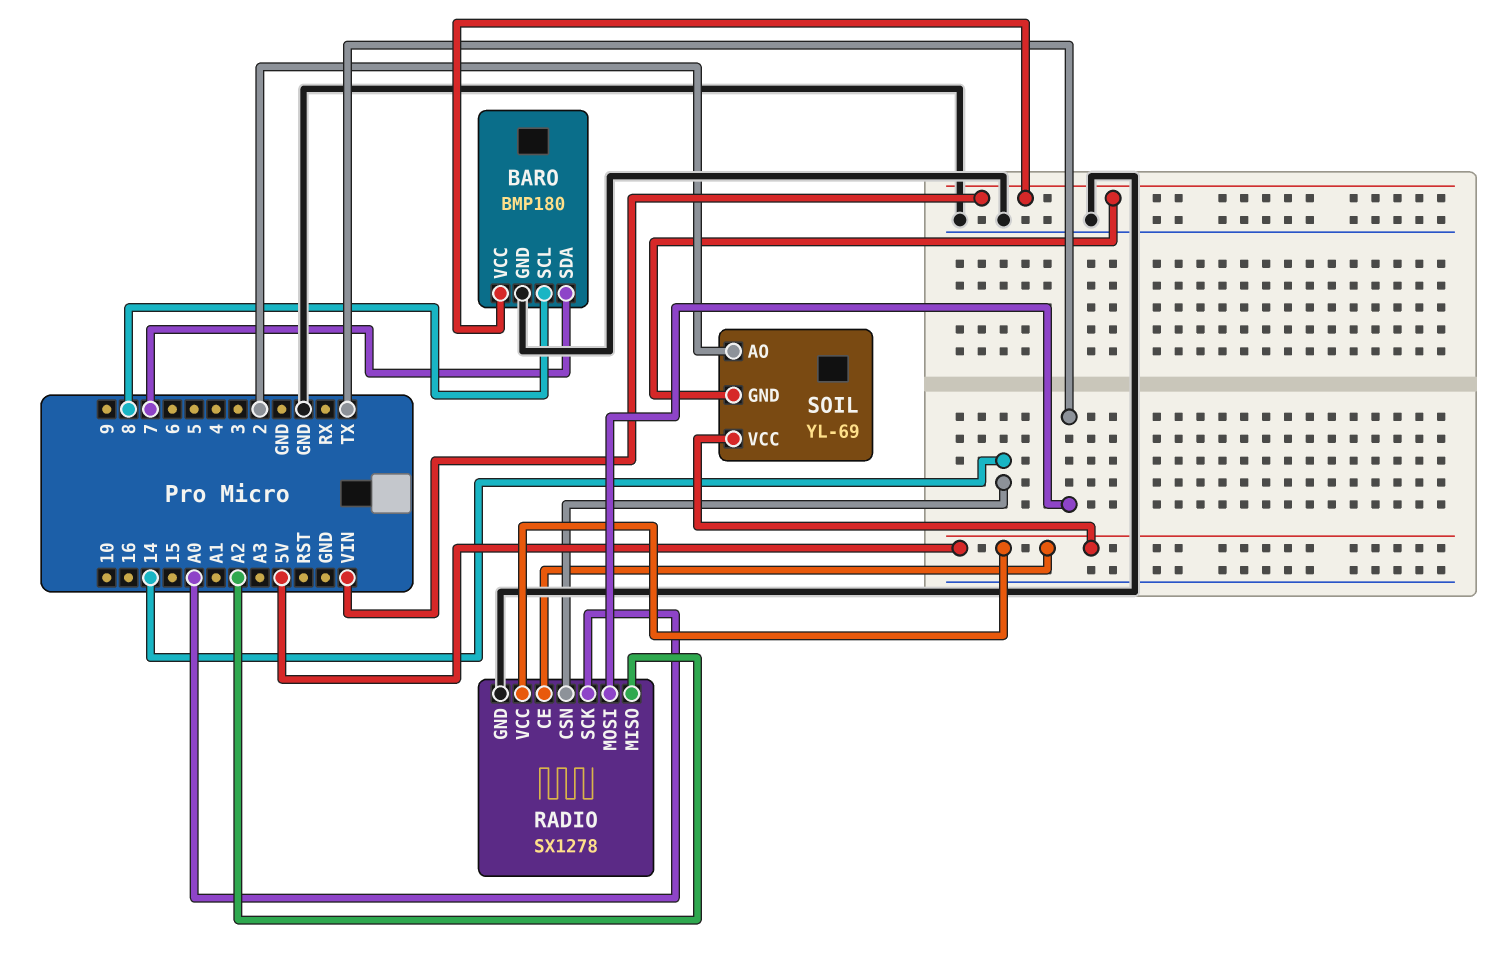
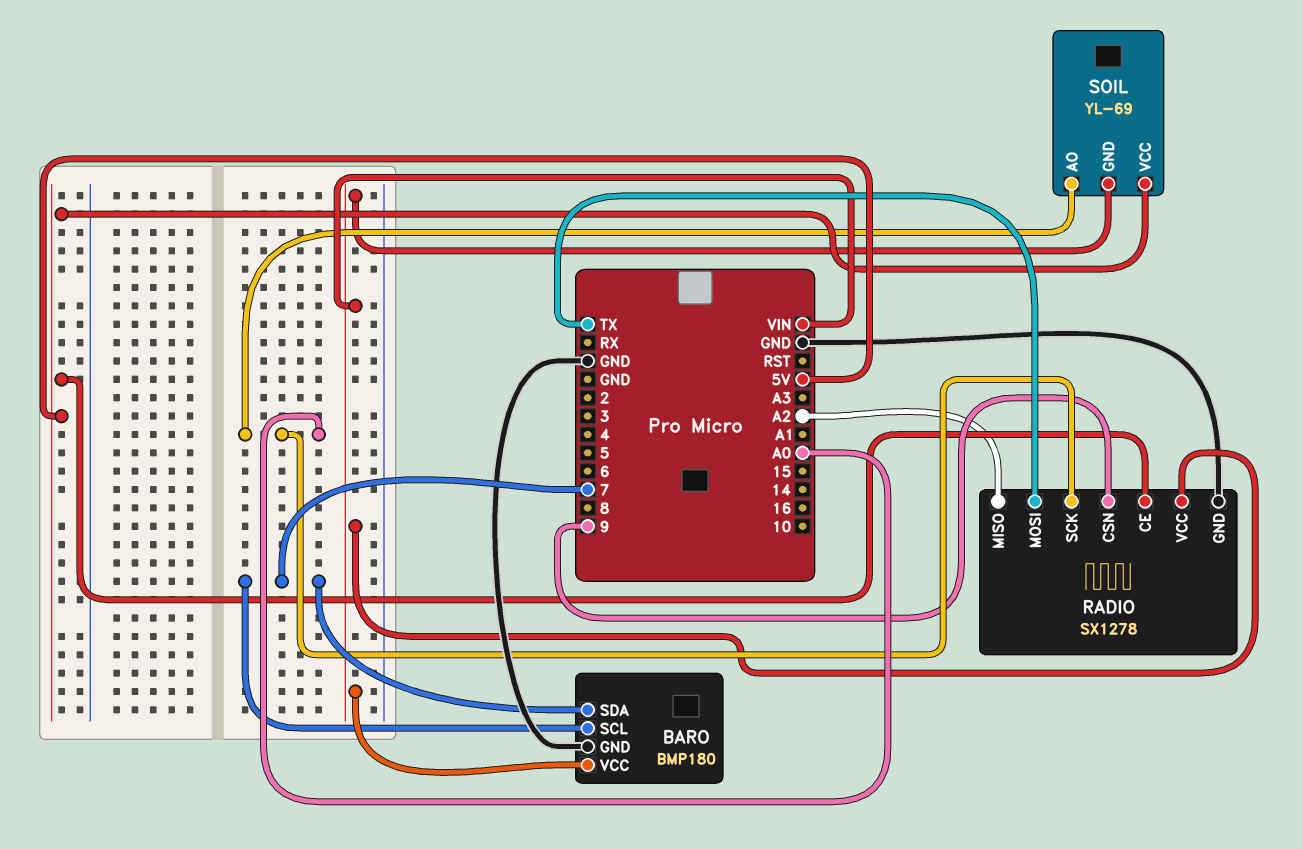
BARO pin SCL: 8 -> 7
RADIO pin CSN: 14 -> 9
RADIO pin VCC: 5V -> VIN
SOIL pin AO: 2 -> A0

